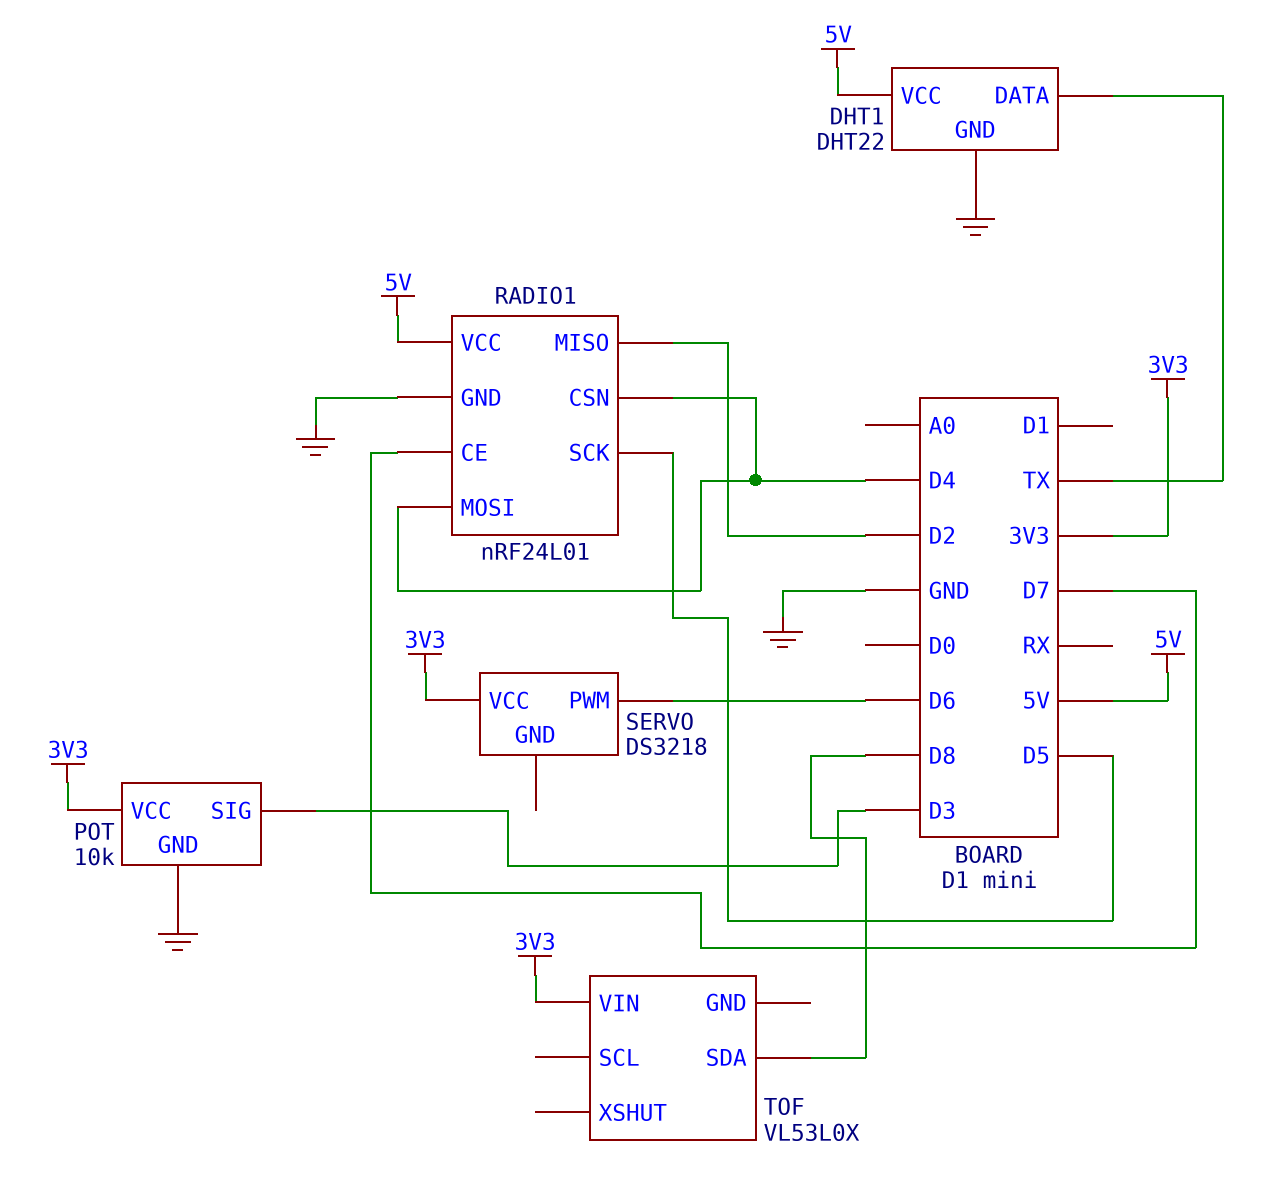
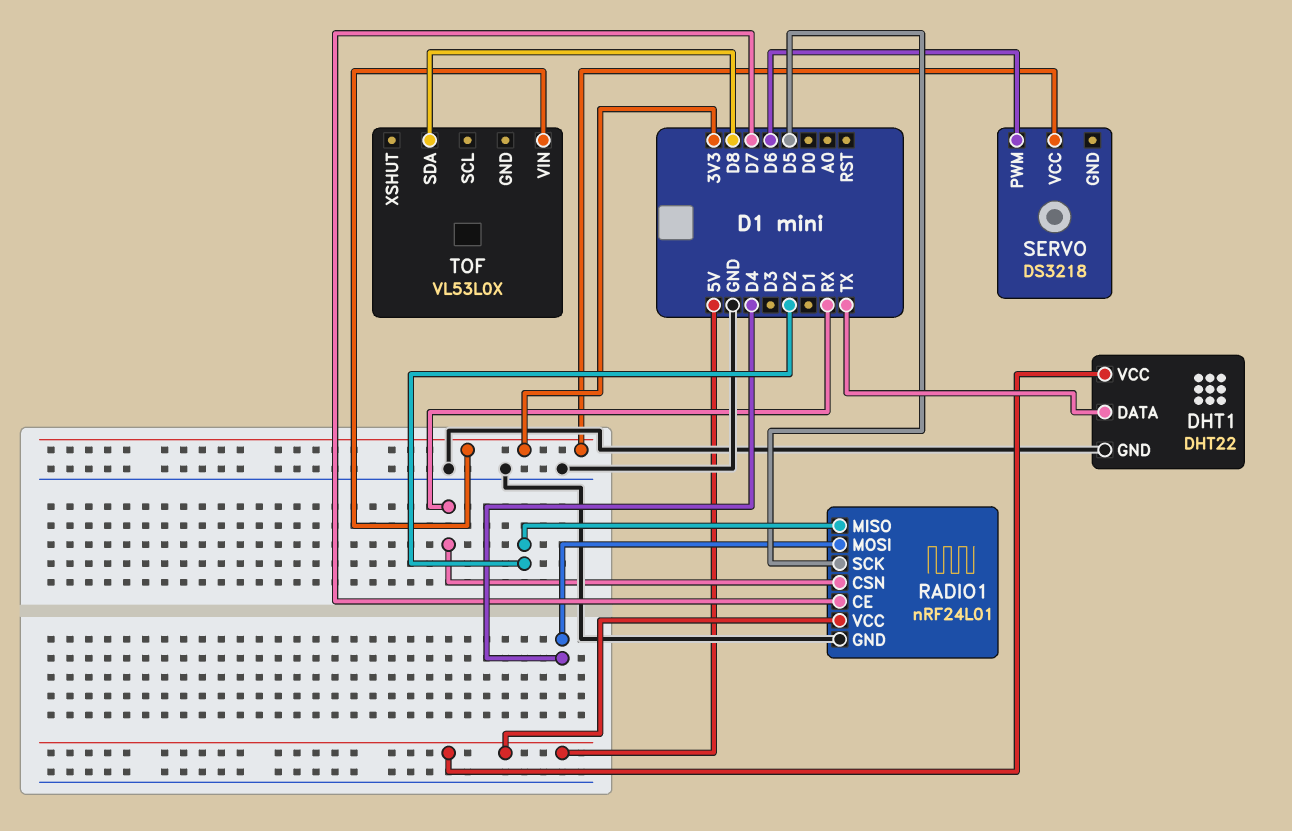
POT: 10k -> none
POT pin GND: GND -> none
POT pin SIG: D3 -> none
POT pin VCC: 3V3 -> none
RADIO1 pin CSN: D4 -> RX

